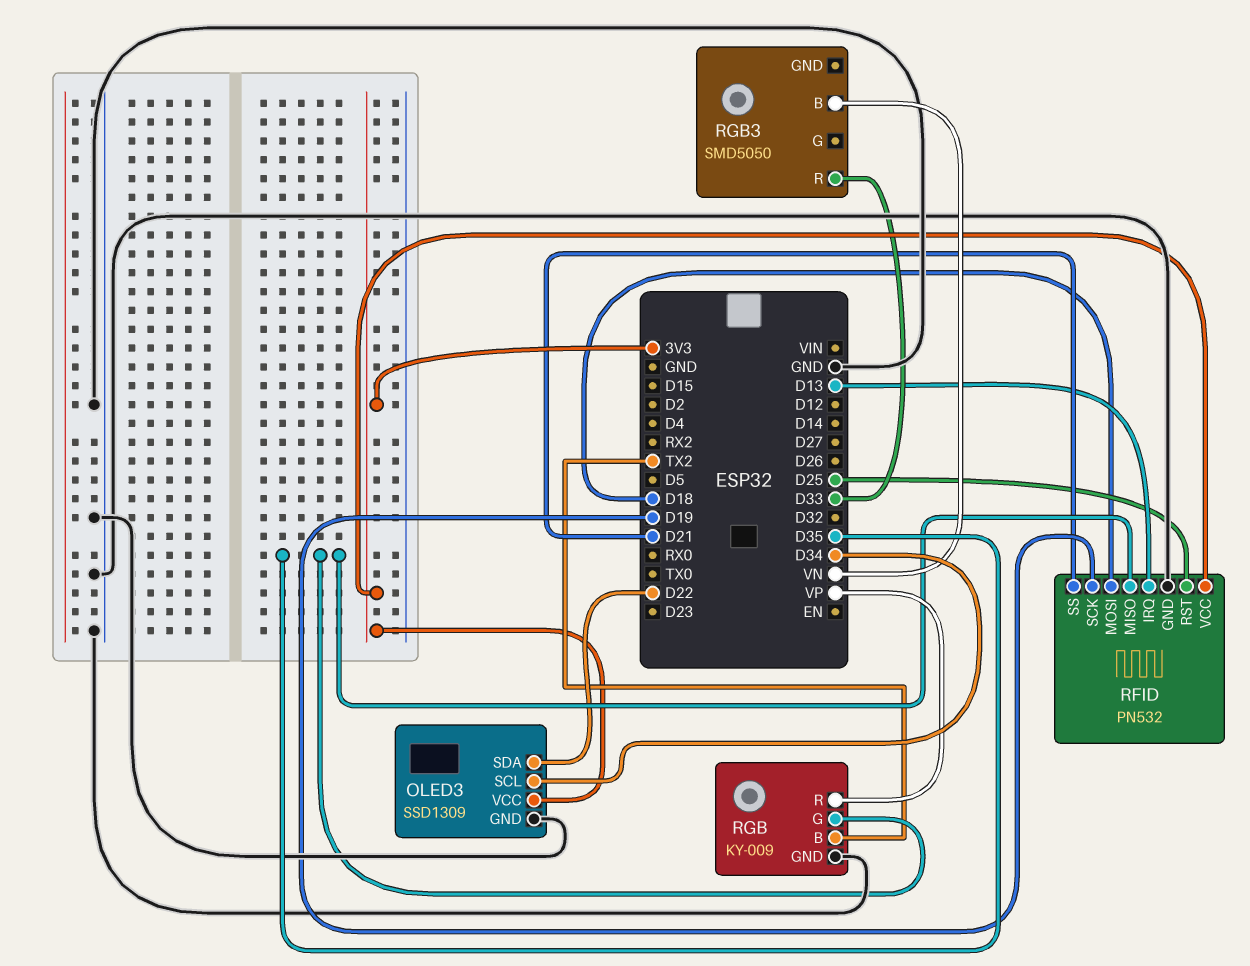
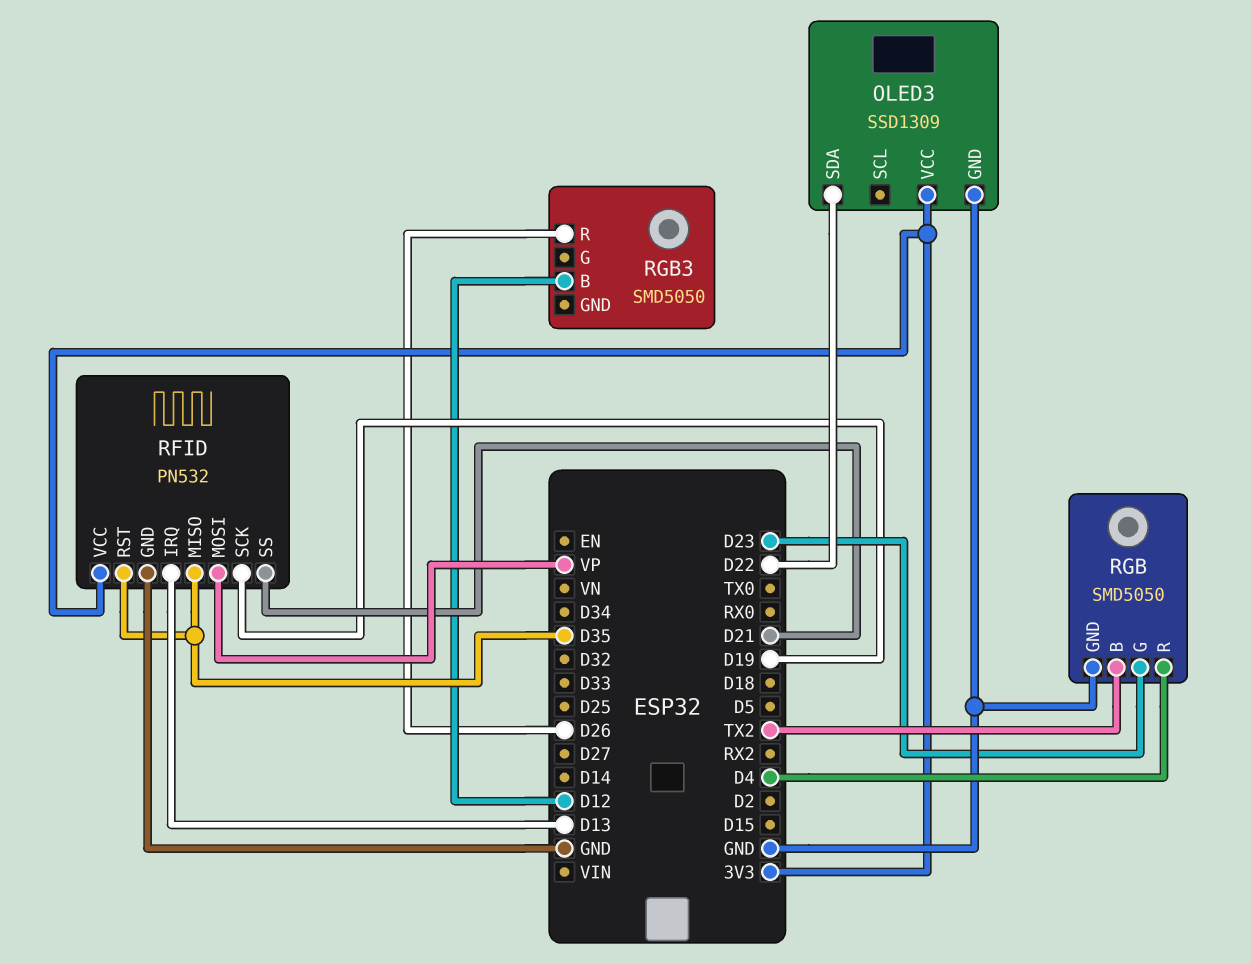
OLED3 pin SCL: D34 -> none
RFID pin MOSI: D18 -> VP
RFID pin RST: D25 -> D35
RGB: KY-009 -> SMD5050
RGB pin G: D35 -> D23
RGB pin R: VP -> D4
RGB3 pin B: VN -> D12
RGB3 pin R: D33 -> D26

